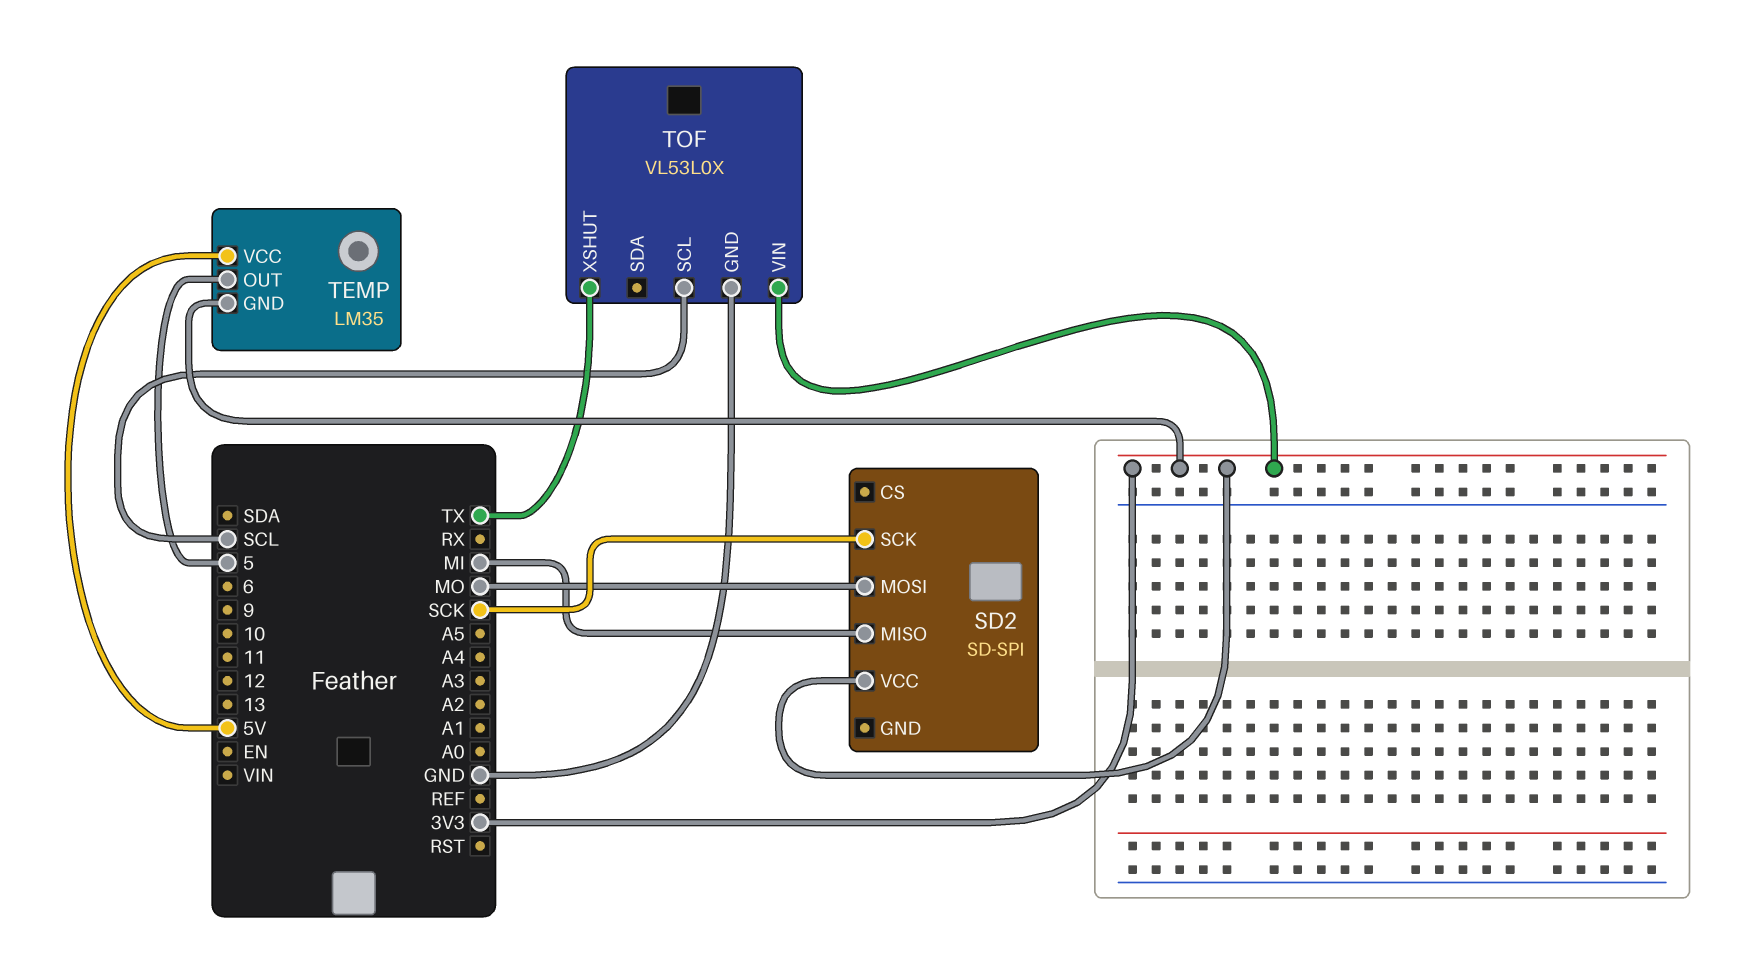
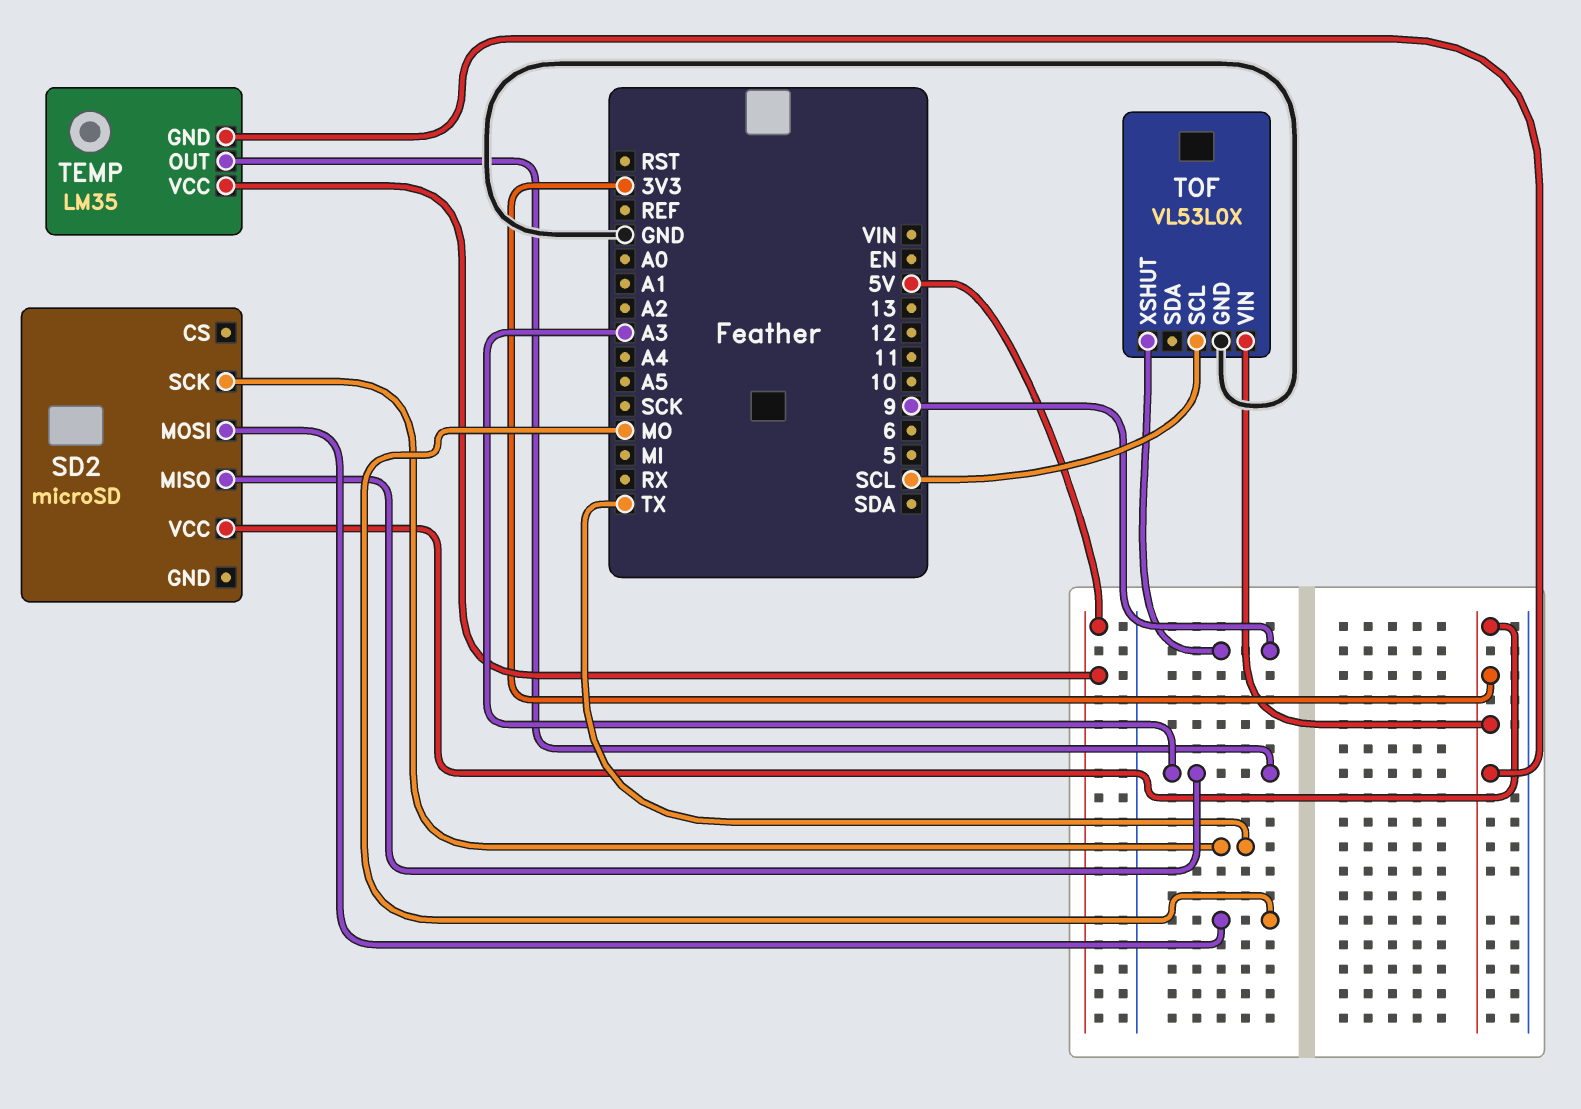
SD2: SD-SPI -> microSD
SD2 pin MISO: MI -> A3
SD2 pin SCK: SCK -> TX
TEMP pin OUT: 5 -> A3
TOF pin XSHUT: TX -> 9

